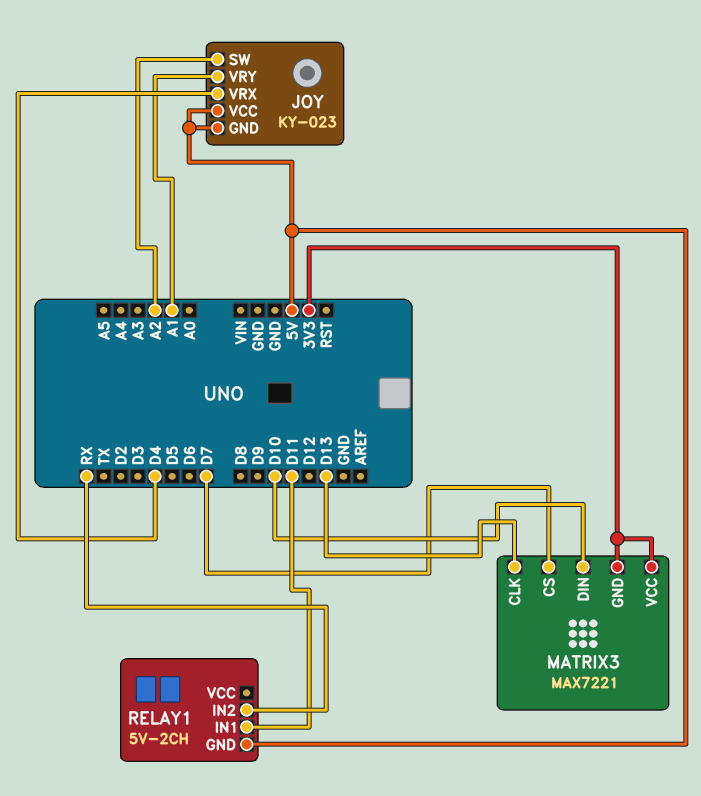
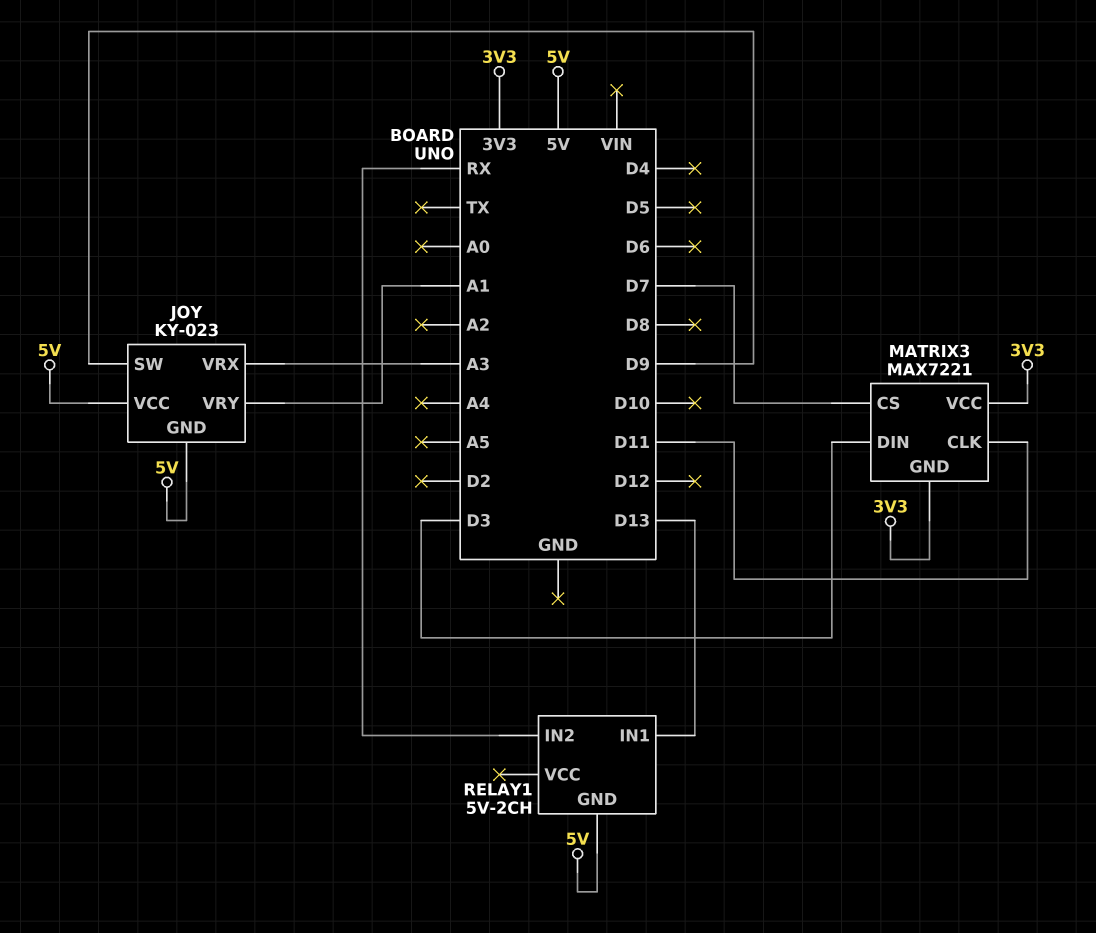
JOY pin SW: A2 -> D9
JOY pin VRX: D4 -> A3
MATRIX3 pin CLK: D13 -> D11
MATRIX3 pin DIN: D10 -> D3
RELAY1 pin IN1: D11 -> D13

